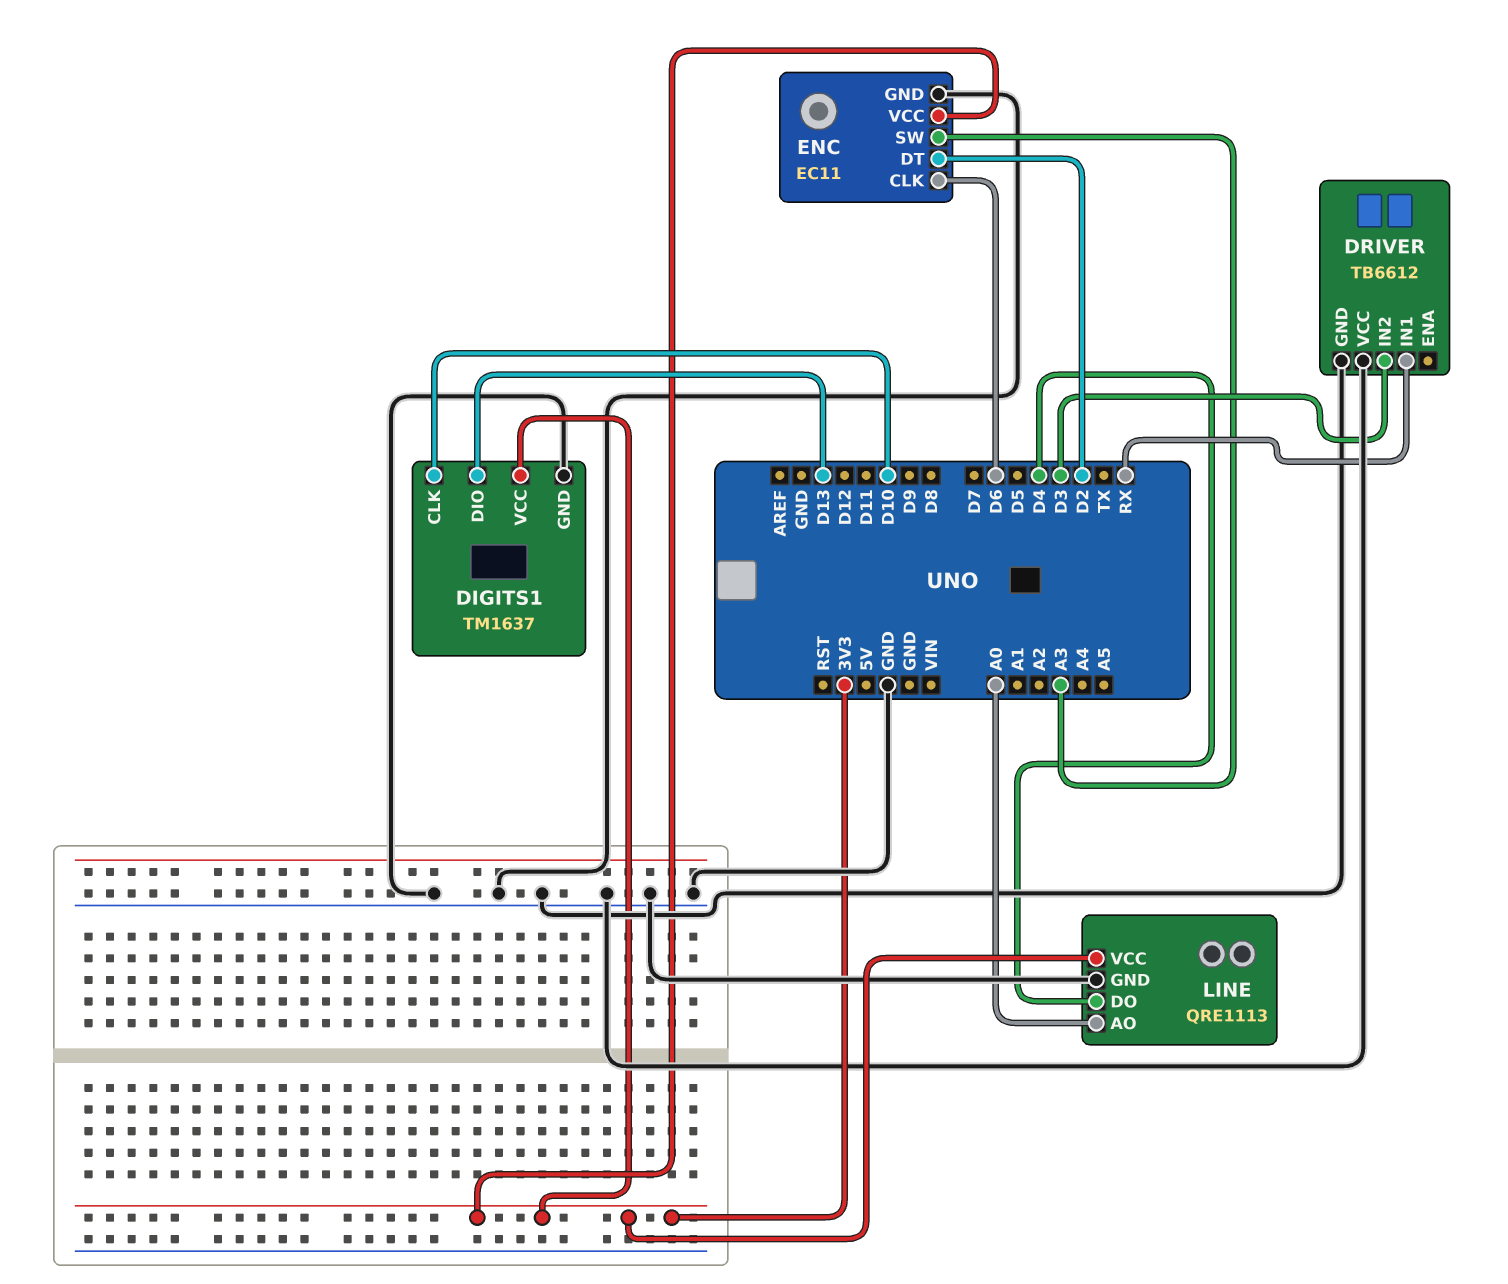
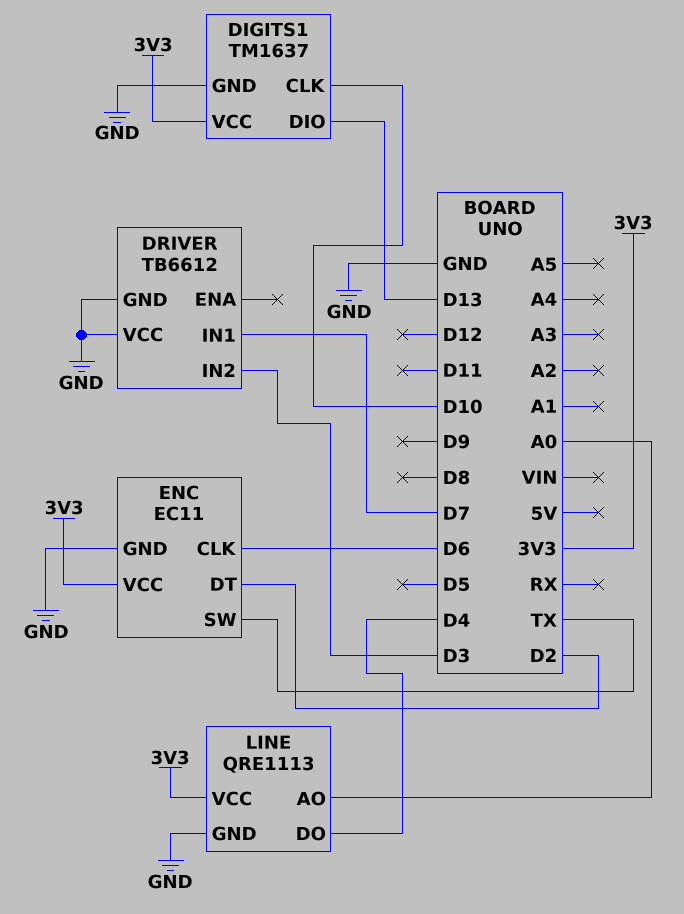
DRIVER pin IN1: RX -> D7
ENC pin SW: A3 -> TX

